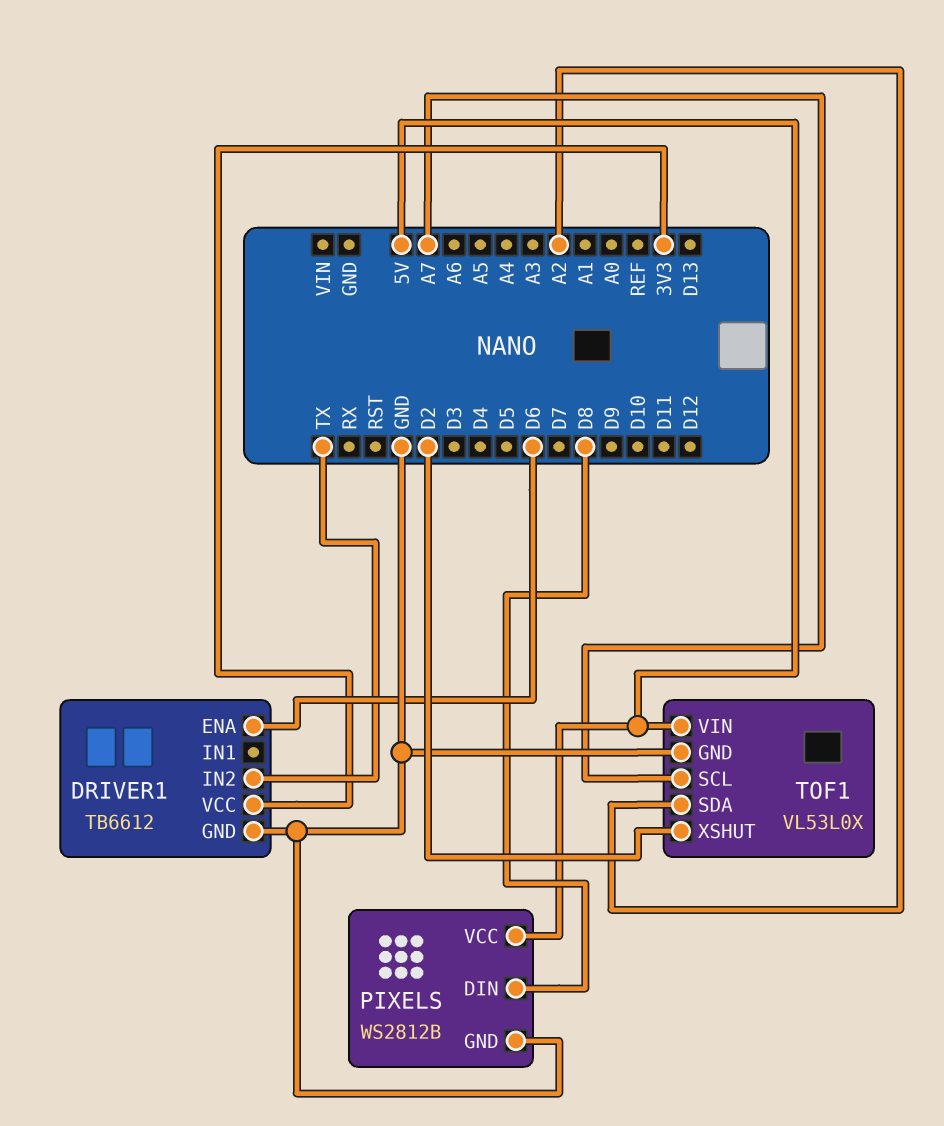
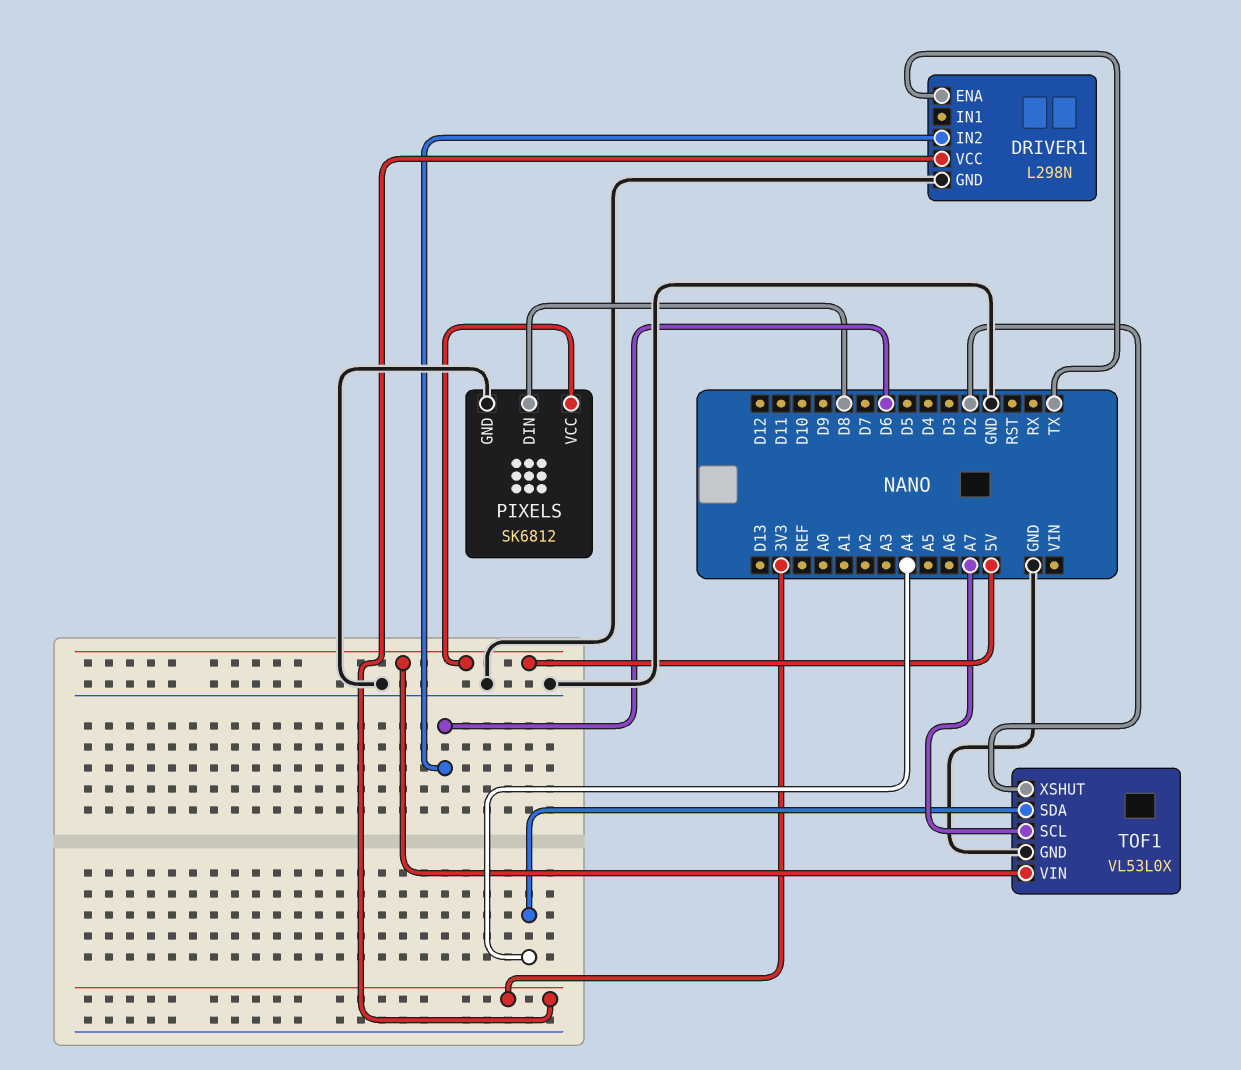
DRIVER1: TB6612 -> L298N
DRIVER1 pin ENA: D6 -> TX
DRIVER1 pin IN2: TX -> D6
PIXELS: WS2812B -> SK6812
TOF1 pin SDA: A2 -> A4

